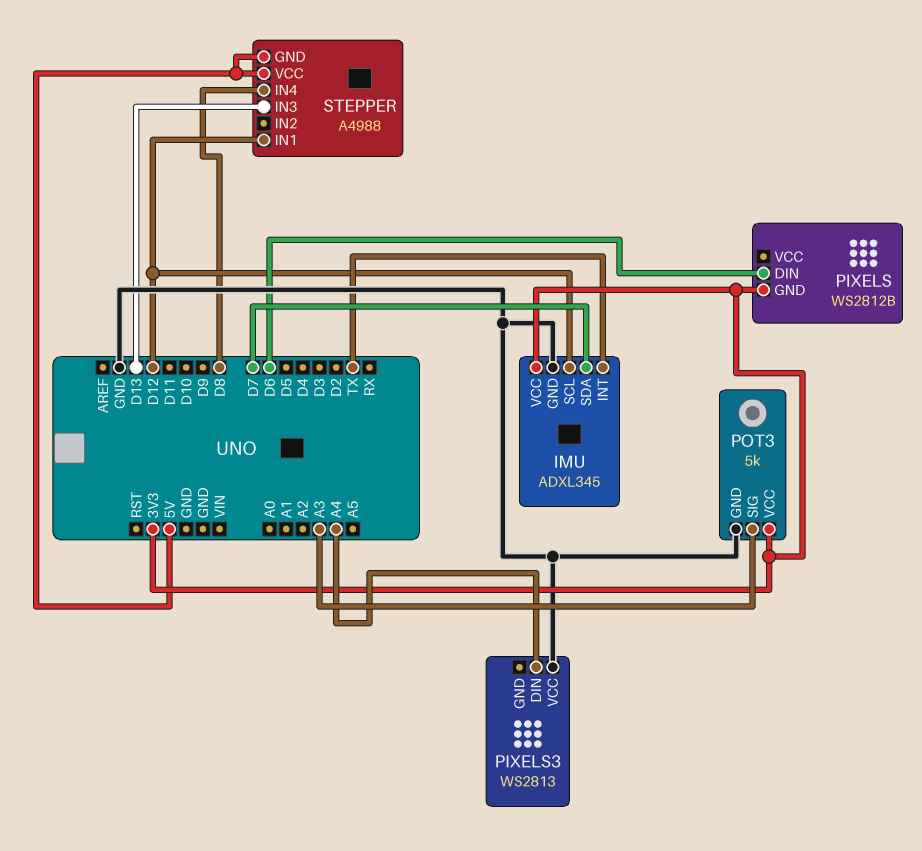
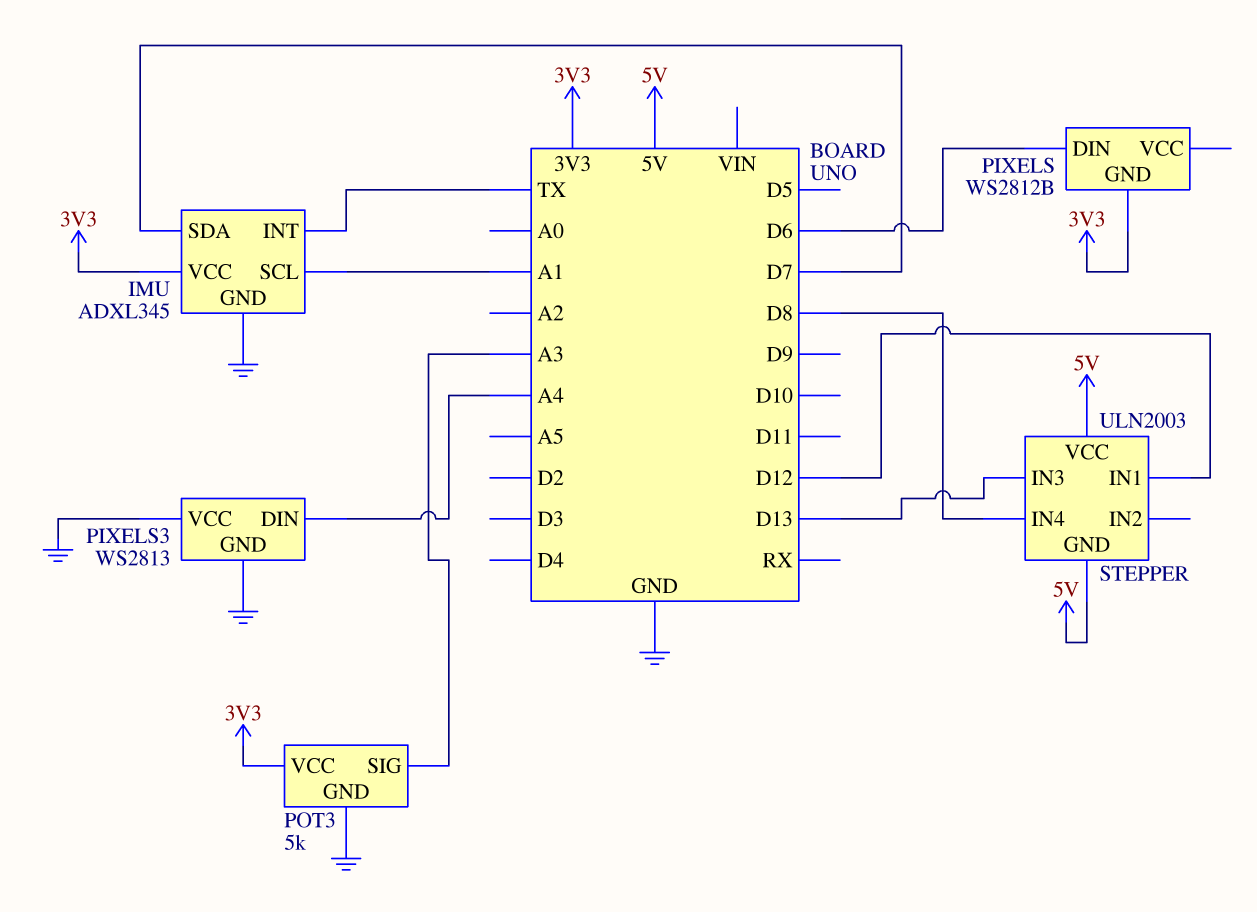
IMU pin SCL: D12 -> A1
PIXELS3 pin GND: none -> GND
STEPPER: A4988 -> ULN2003

